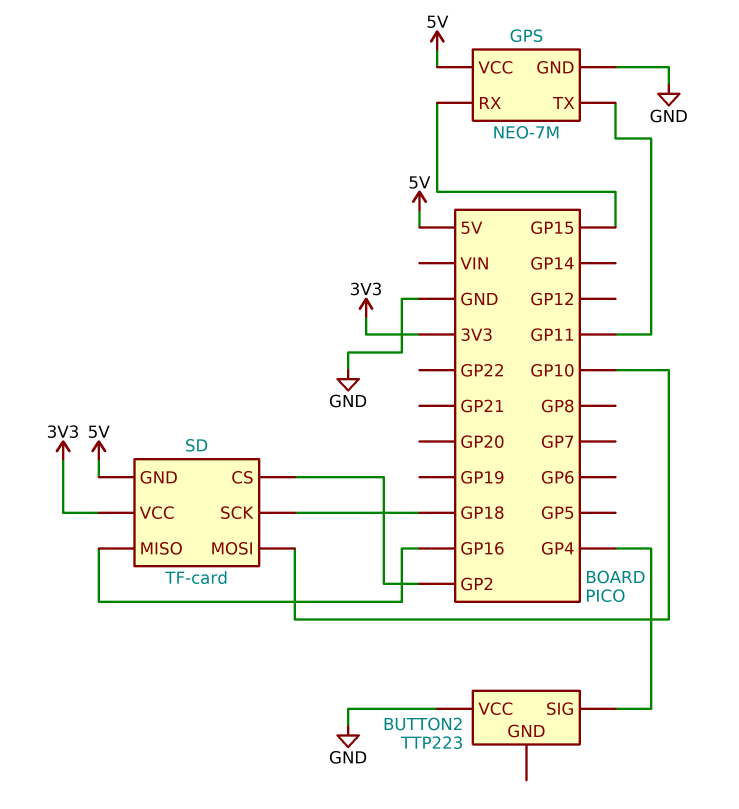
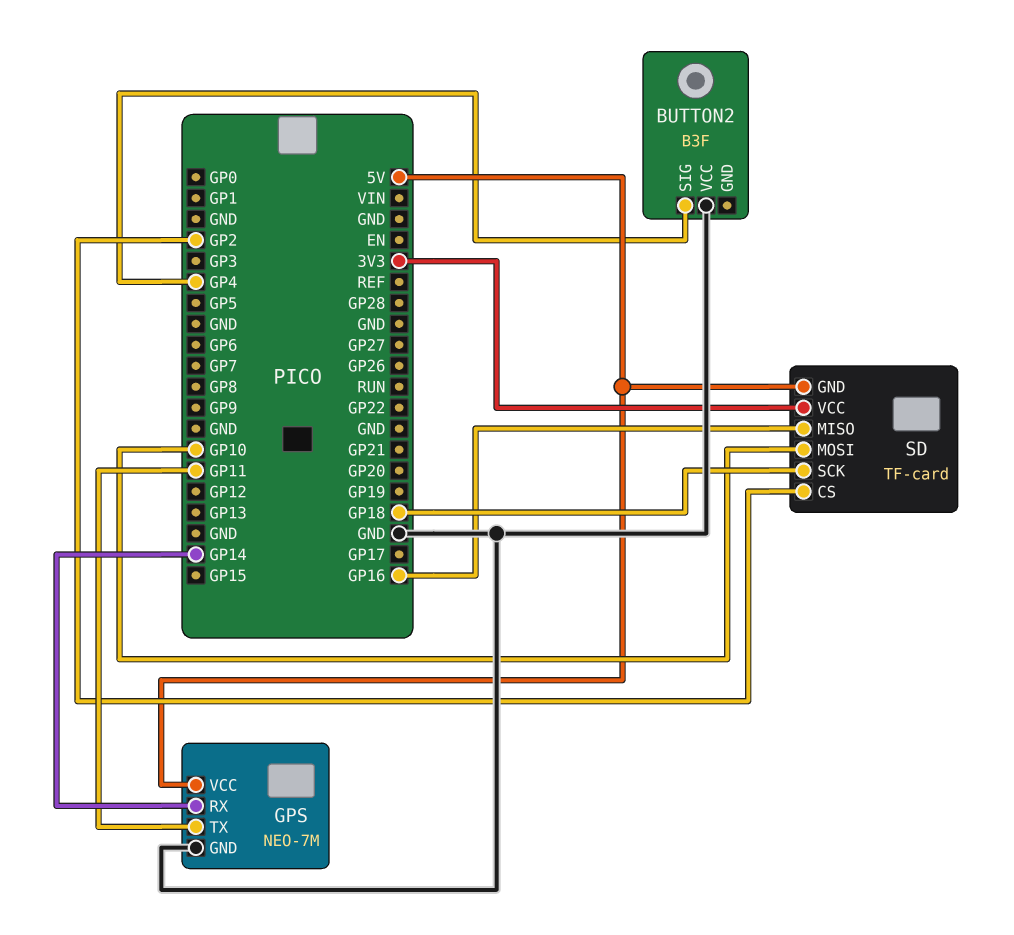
BUTTON2: TTP223 -> B3F
GPS pin RX: GP15 -> GP14

